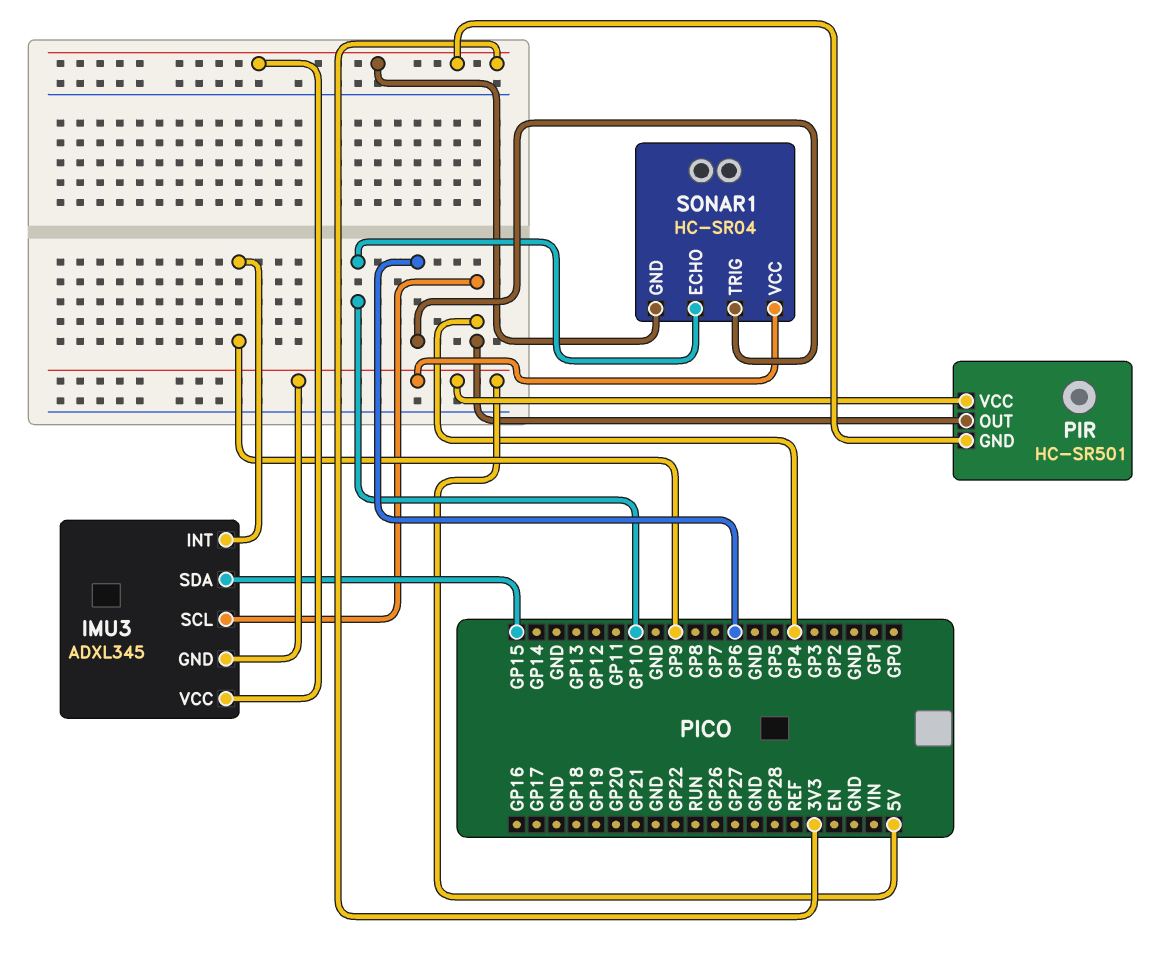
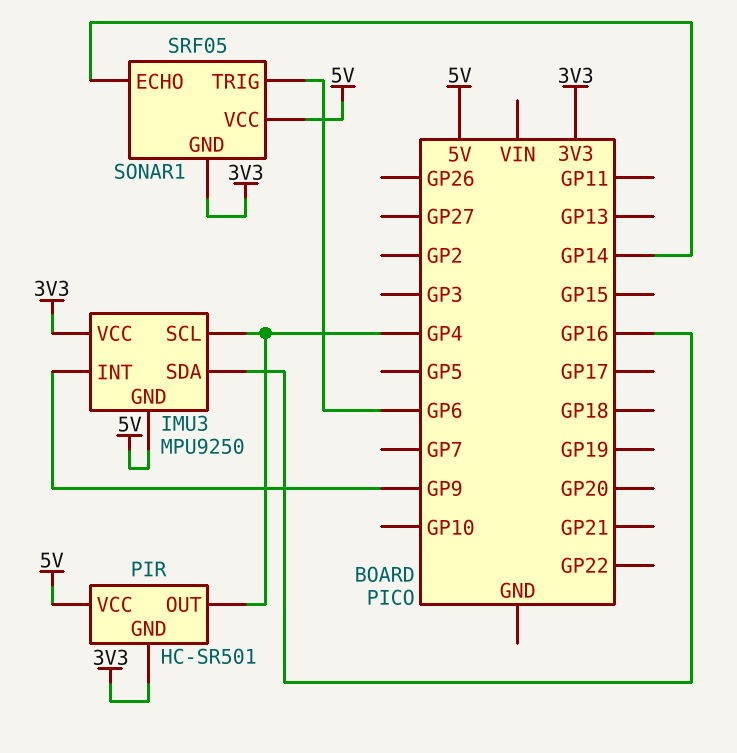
IMU3: ADXL345 -> MPU9250
IMU3 pin SDA: GP15 -> GP16
SONAR1: HC-SR04 -> SRF05
SONAR1 pin ECHO: GP10 -> GP14

